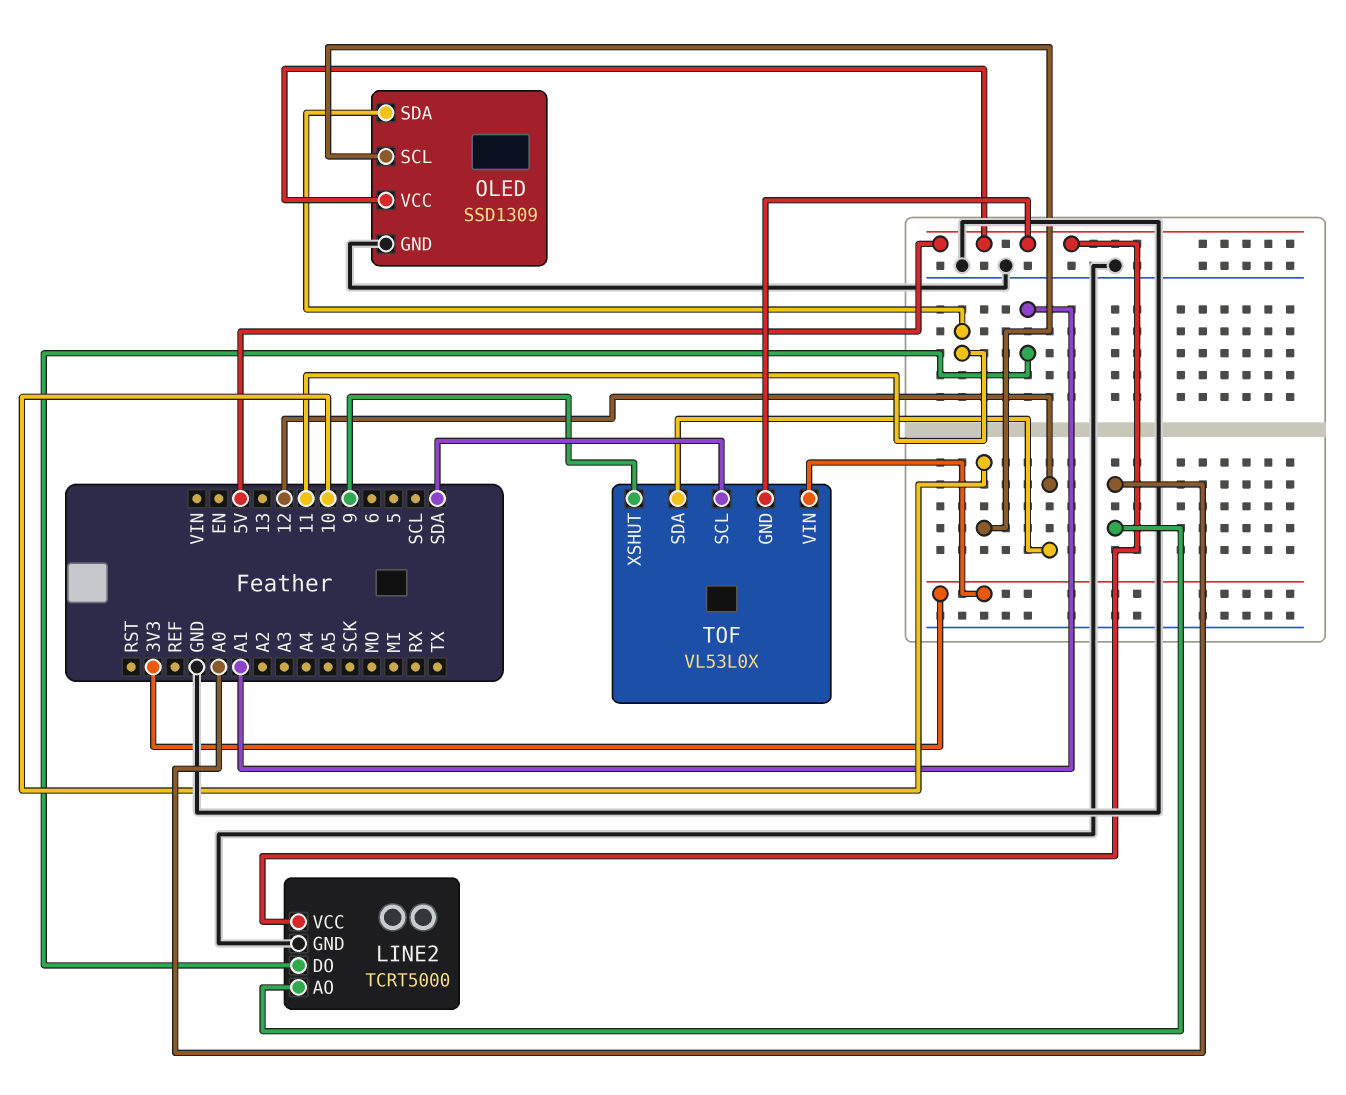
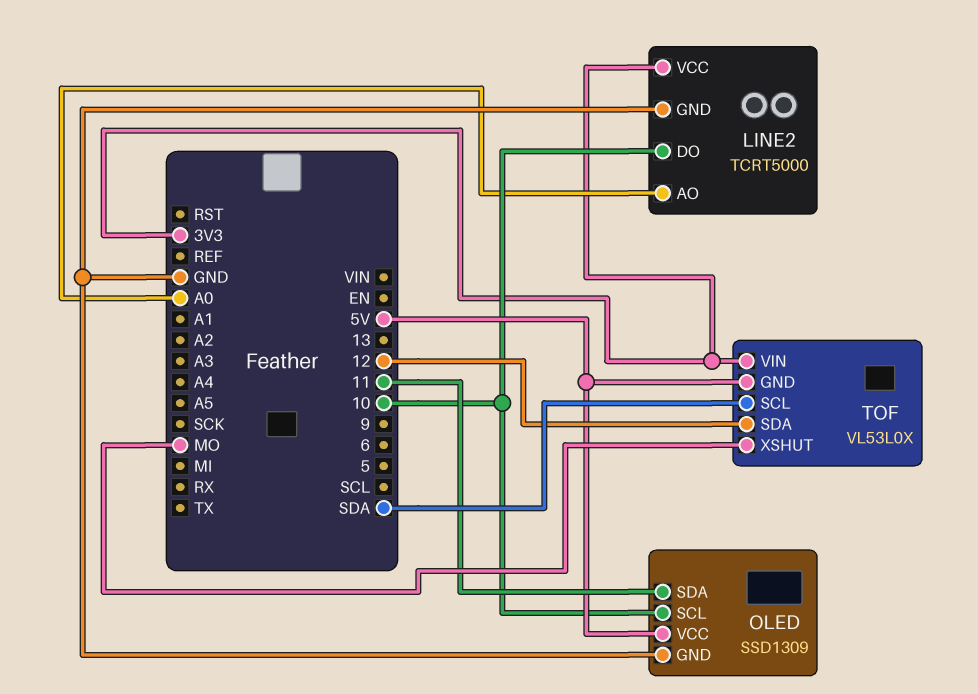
LINE2 pin DO: A1 -> 10
LINE2 pin VCC: 5V -> 3V3
TOF pin XSHUT: 9 -> MO

